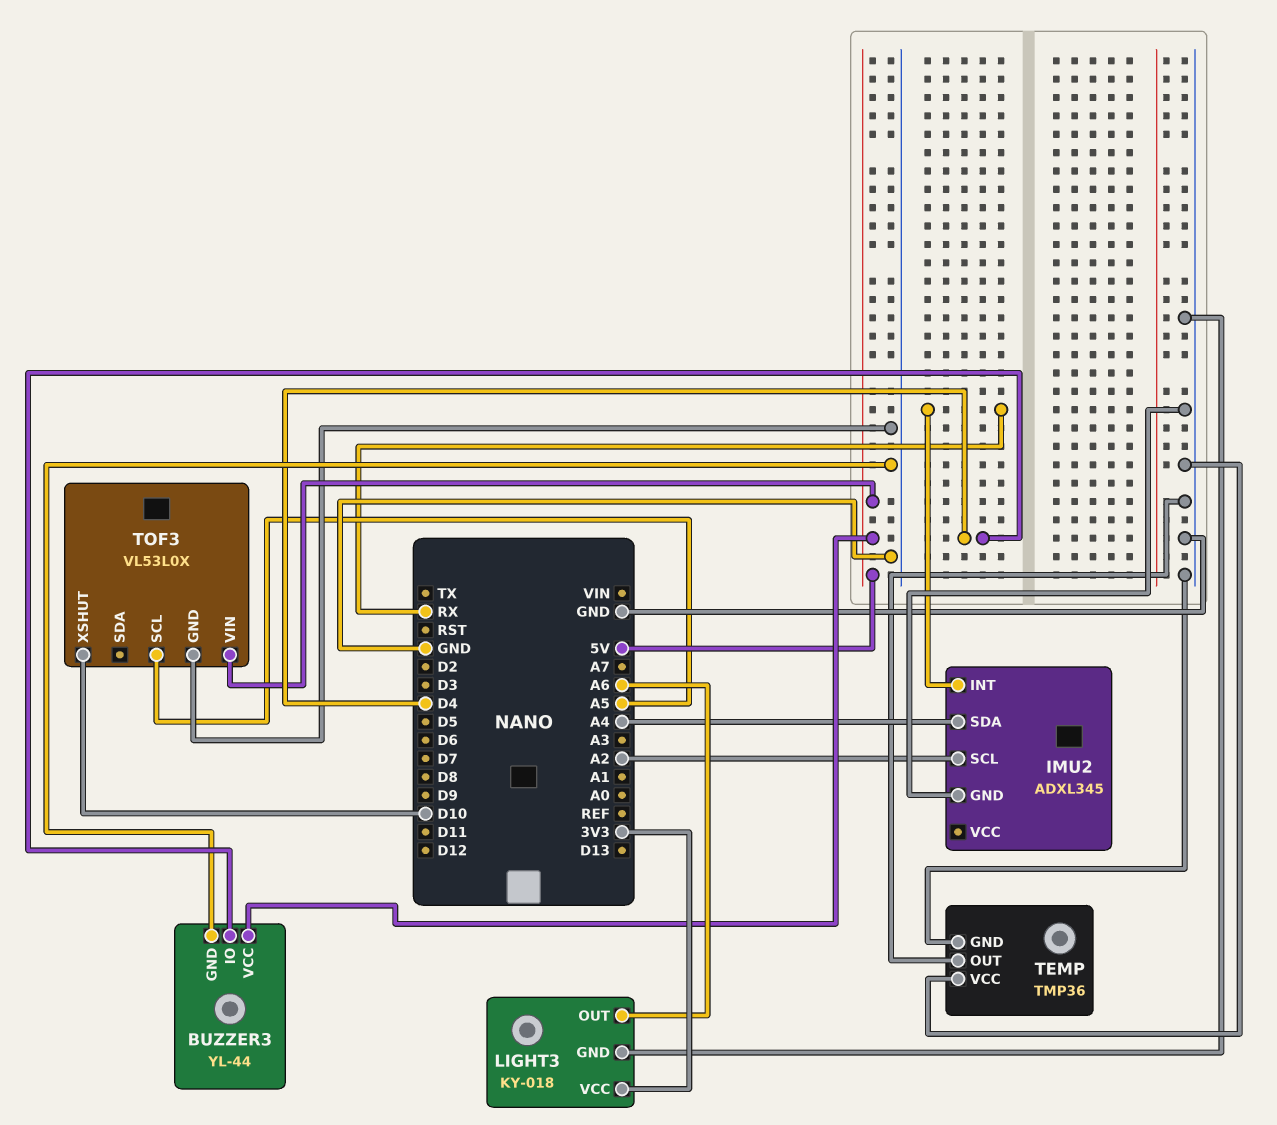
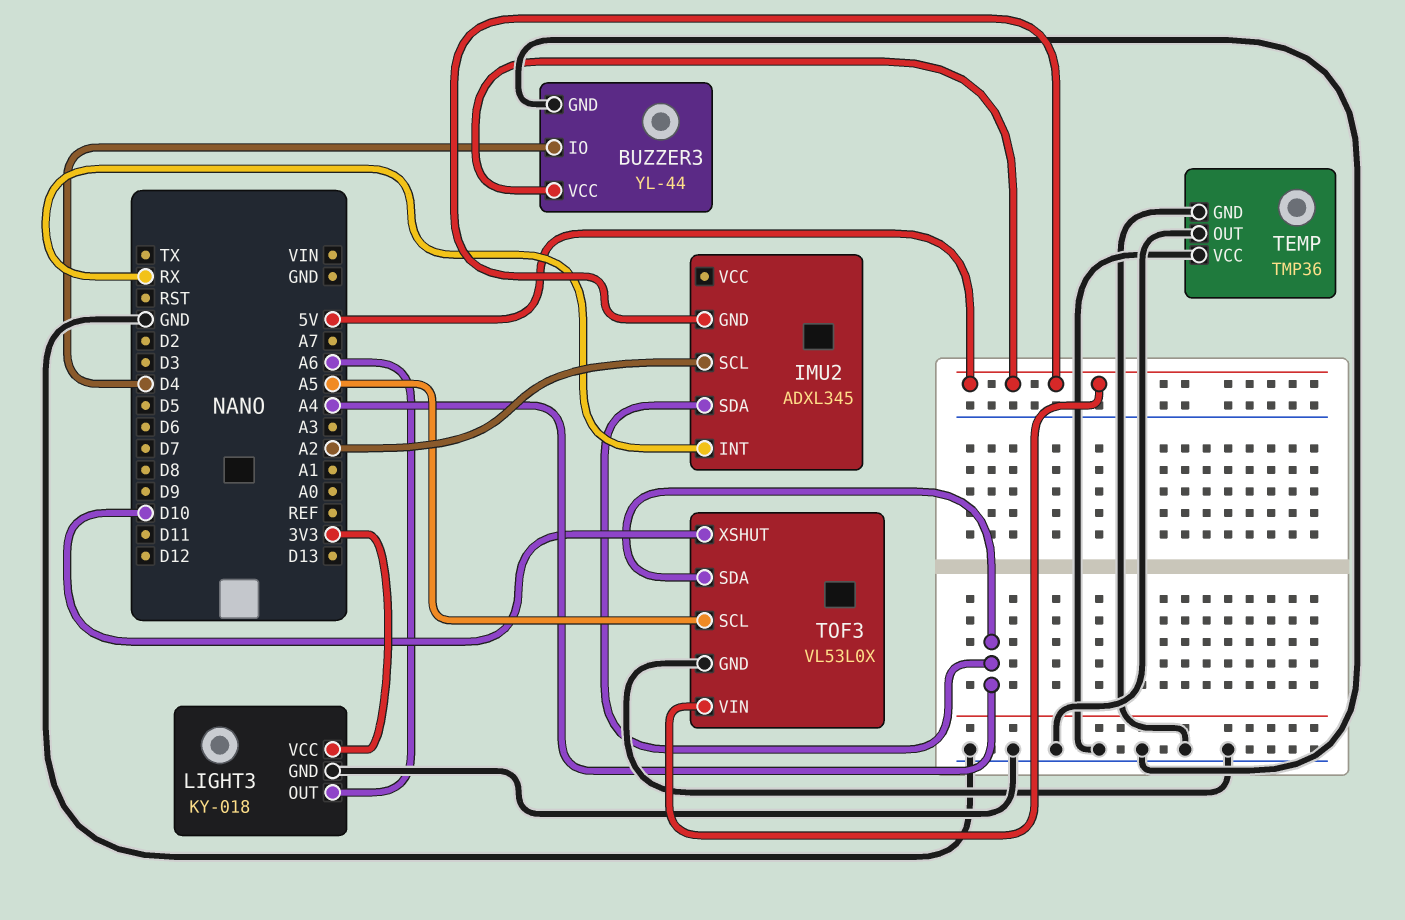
IMU2 pin GND: GND -> 5V
TOF3 pin SDA: none -> A4

